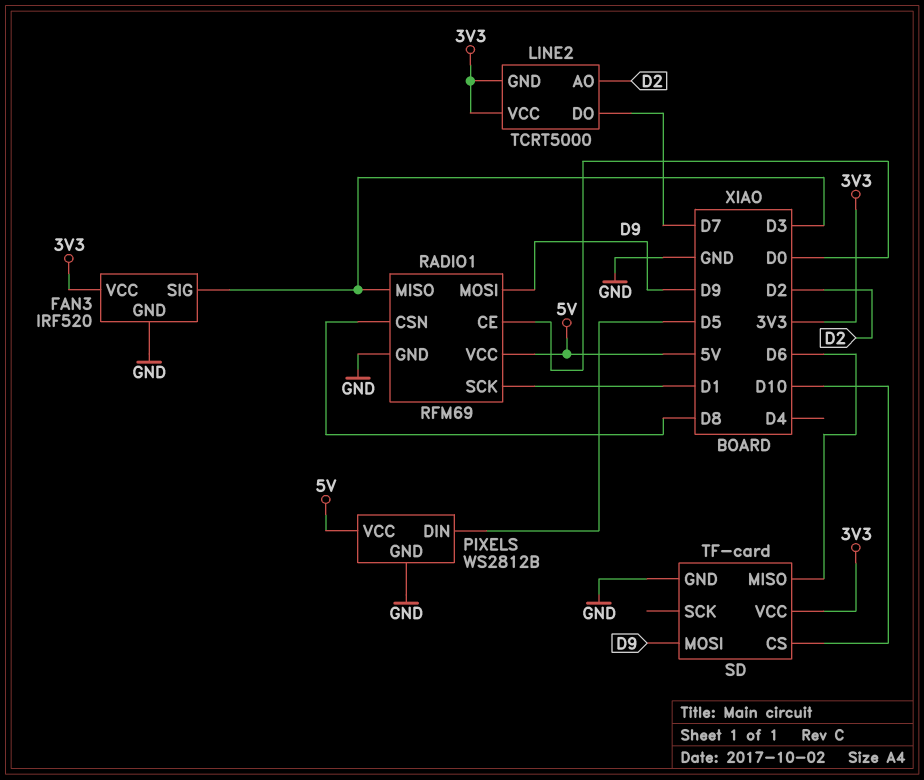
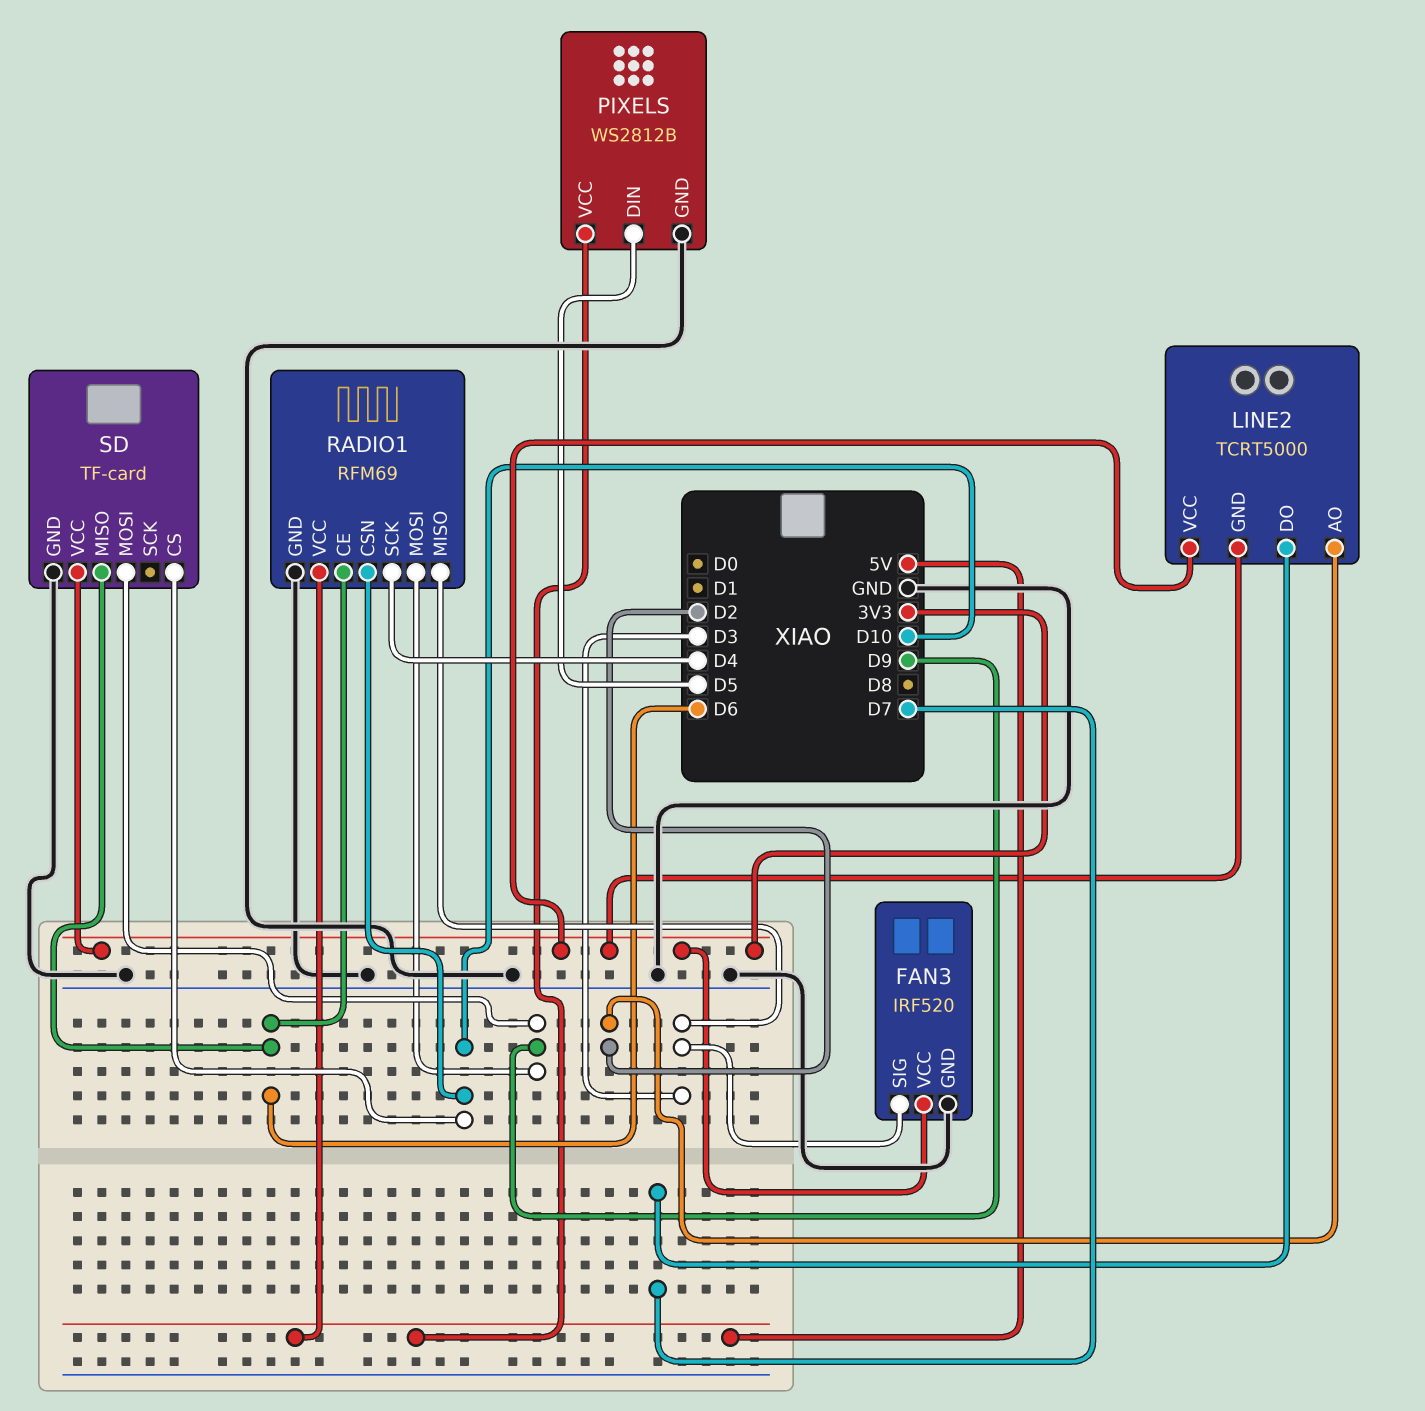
RADIO1 pin CE: D0 -> D6
RADIO1 pin CSN: D8 -> D10
RADIO1 pin SCK: D1 -> D4

